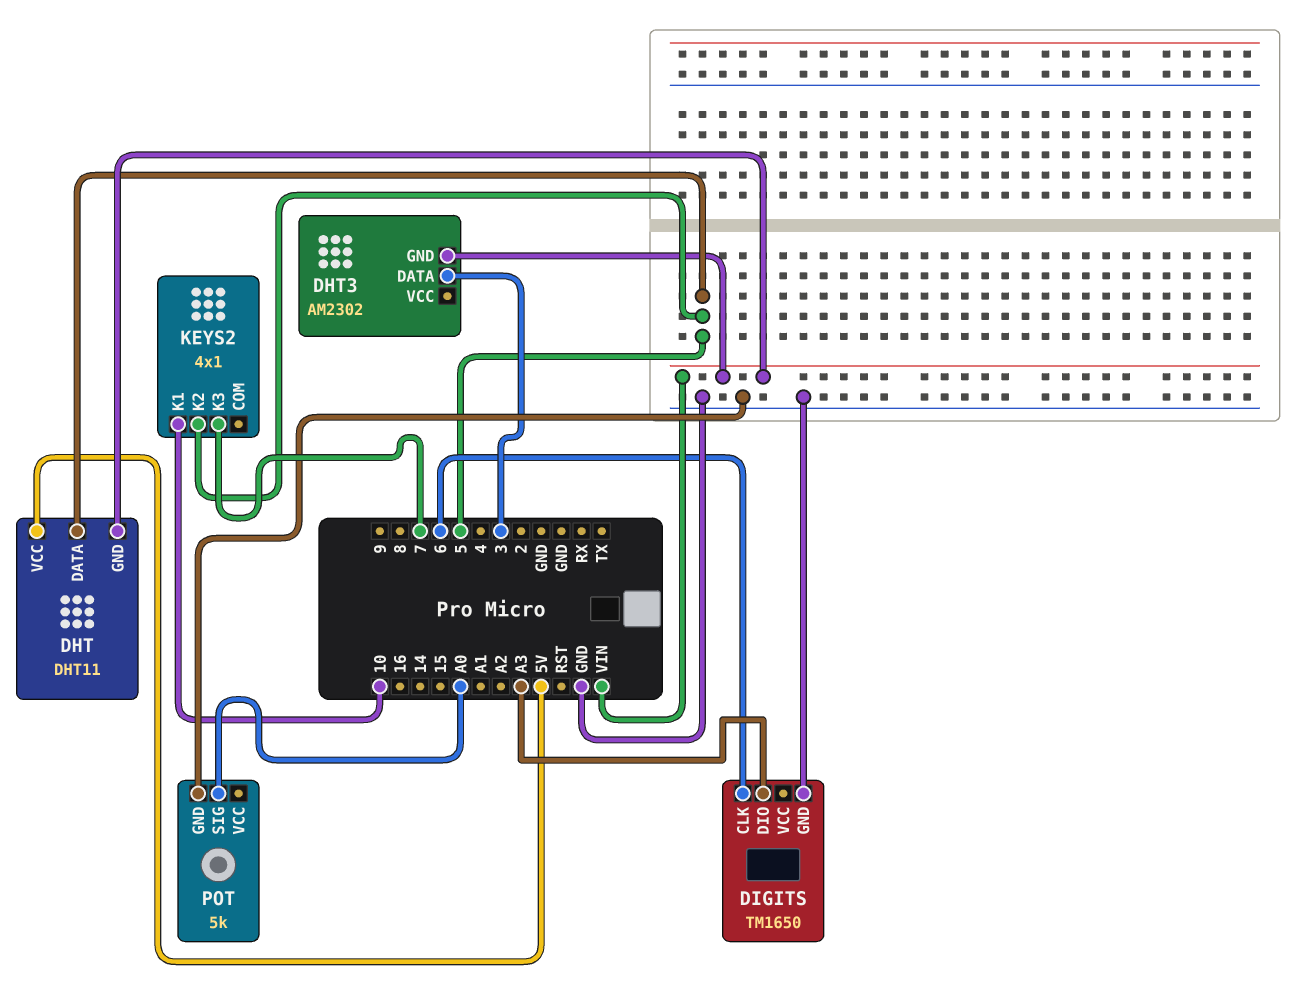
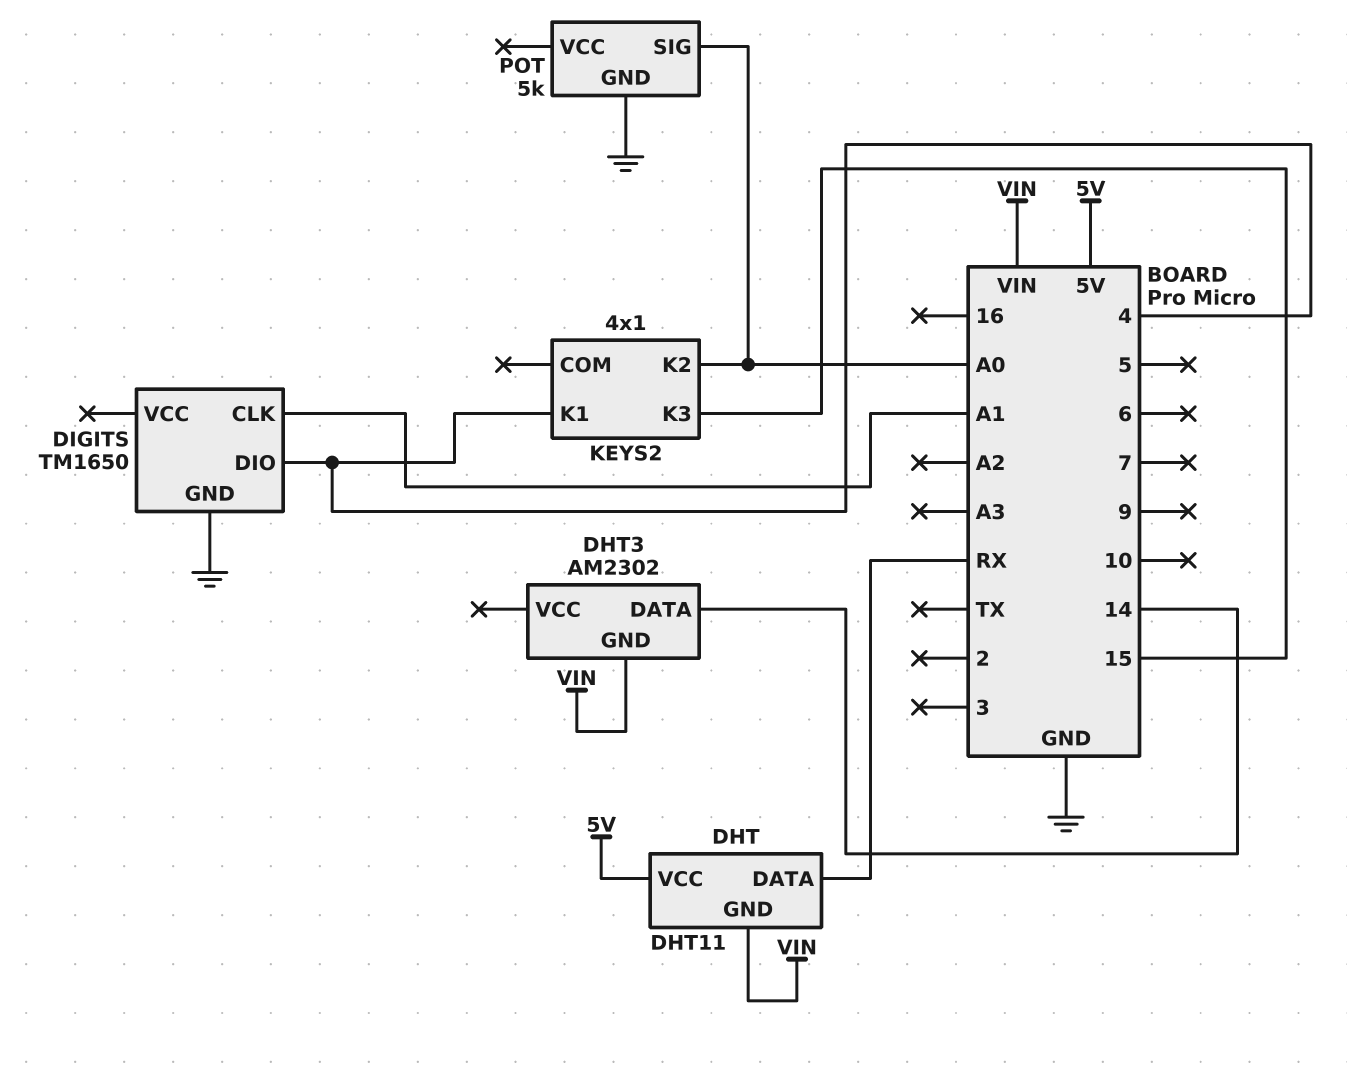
DHT pin DATA: 5 -> RX
DHT3 pin DATA: 3 -> 14
DIGITS pin CLK: 6 -> A1
DIGITS pin DIO: A3 -> 4
KEYS2 pin K1: 10 -> 4
KEYS2 pin K2: 5 -> A0
KEYS2 pin K3: 7 -> 15

